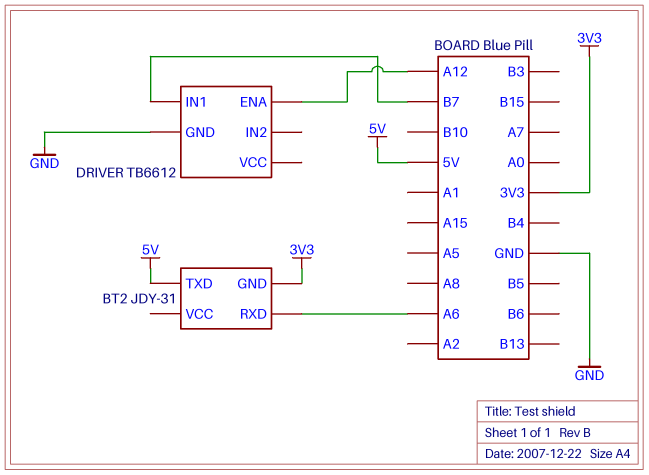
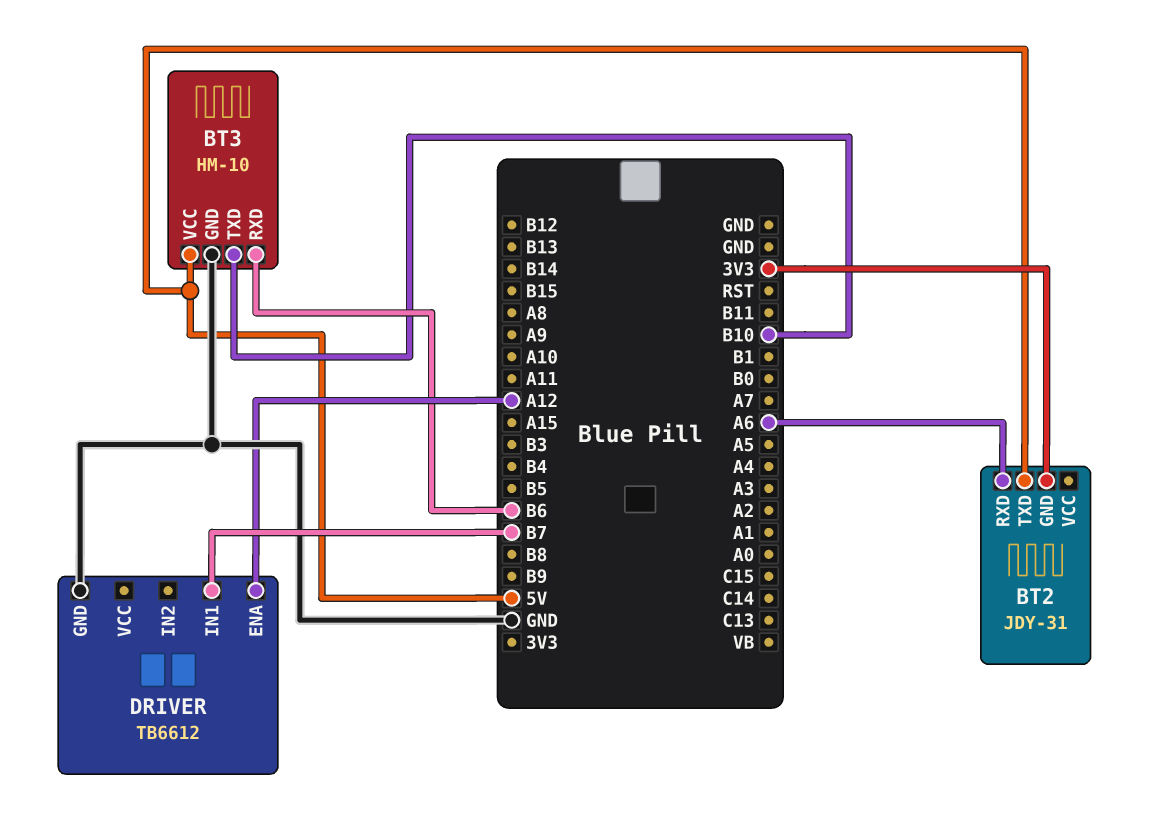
BT3: none -> HM-10
BT3 pin GND: none -> GND
BT3 pin RXD: none -> B6
BT3 pin TXD: none -> B10
BT3 pin VCC: none -> 5V

